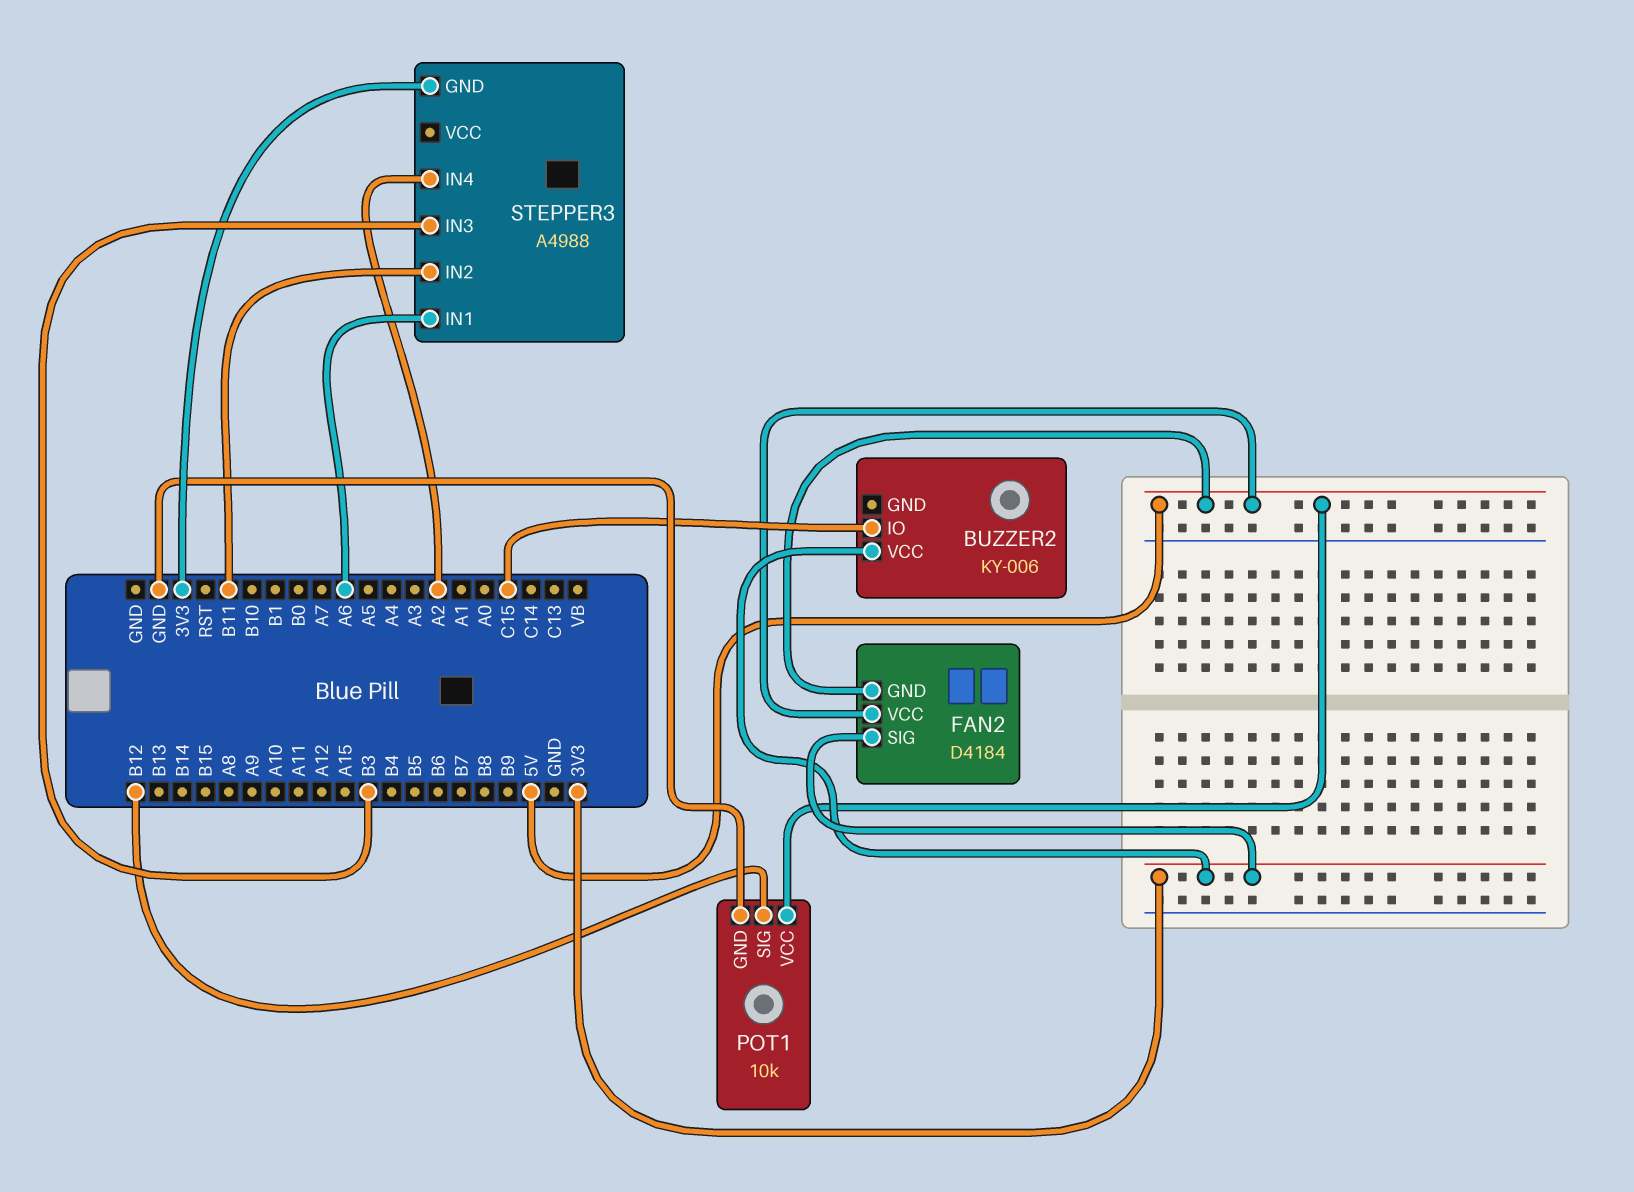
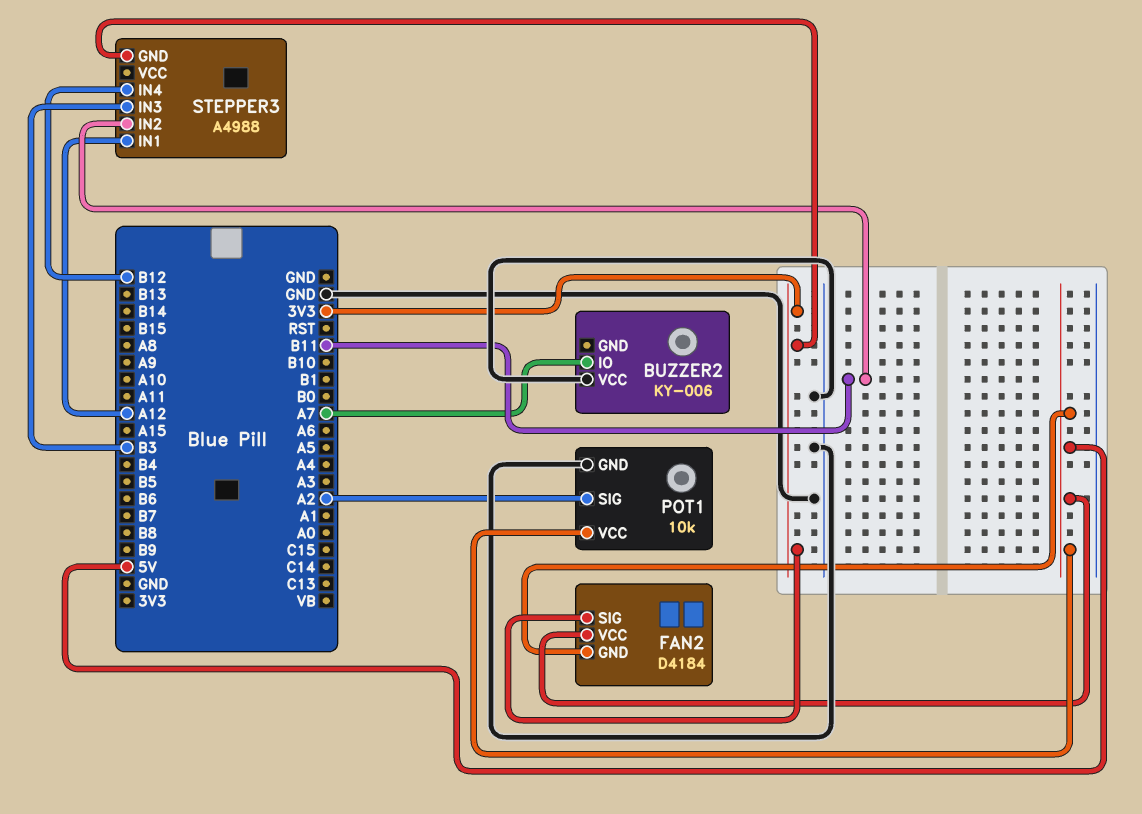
BUZZER2 pin IO: C15 -> A7
BUZZER2 pin VCC: 3V3 -> GND
POT1 pin SIG: B12 -> A2
STEPPER3 pin IN1: A6 -> A12
STEPPER3 pin IN4: A2 -> B12

